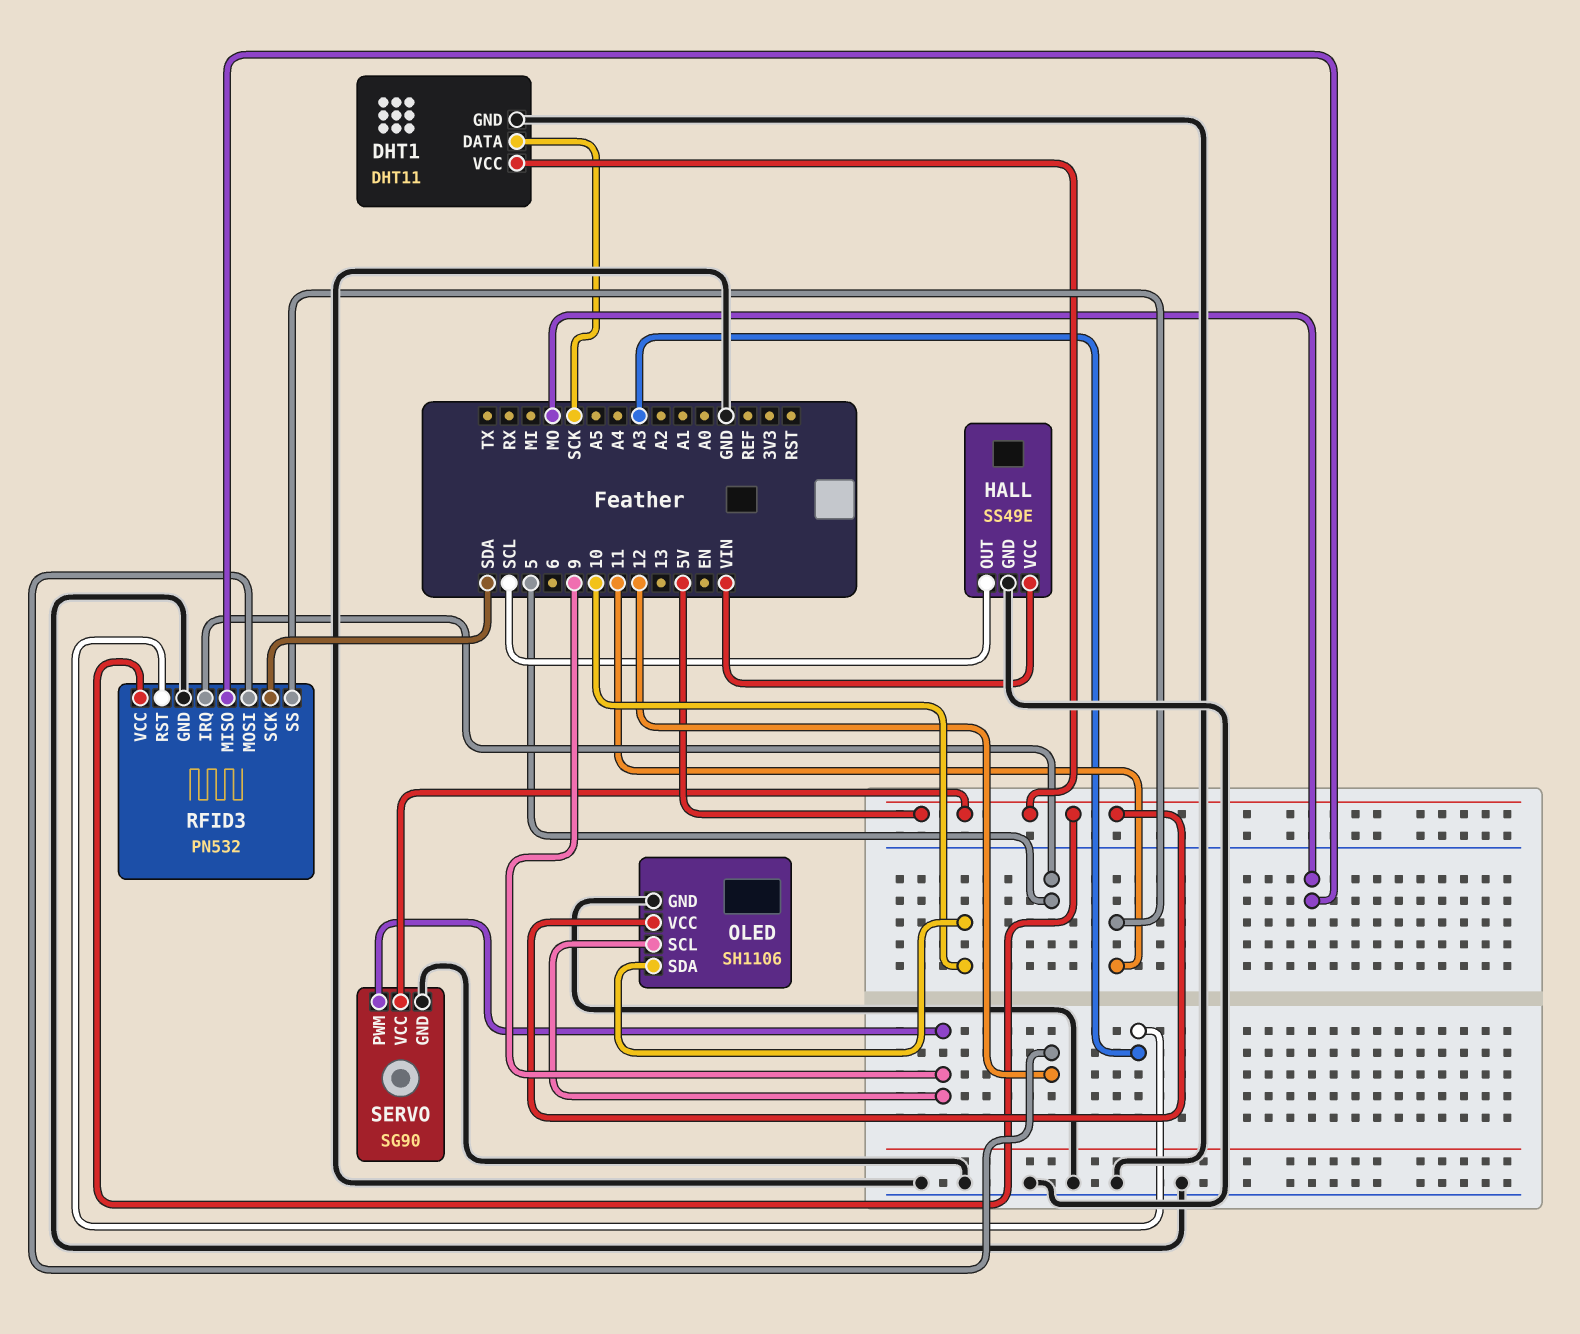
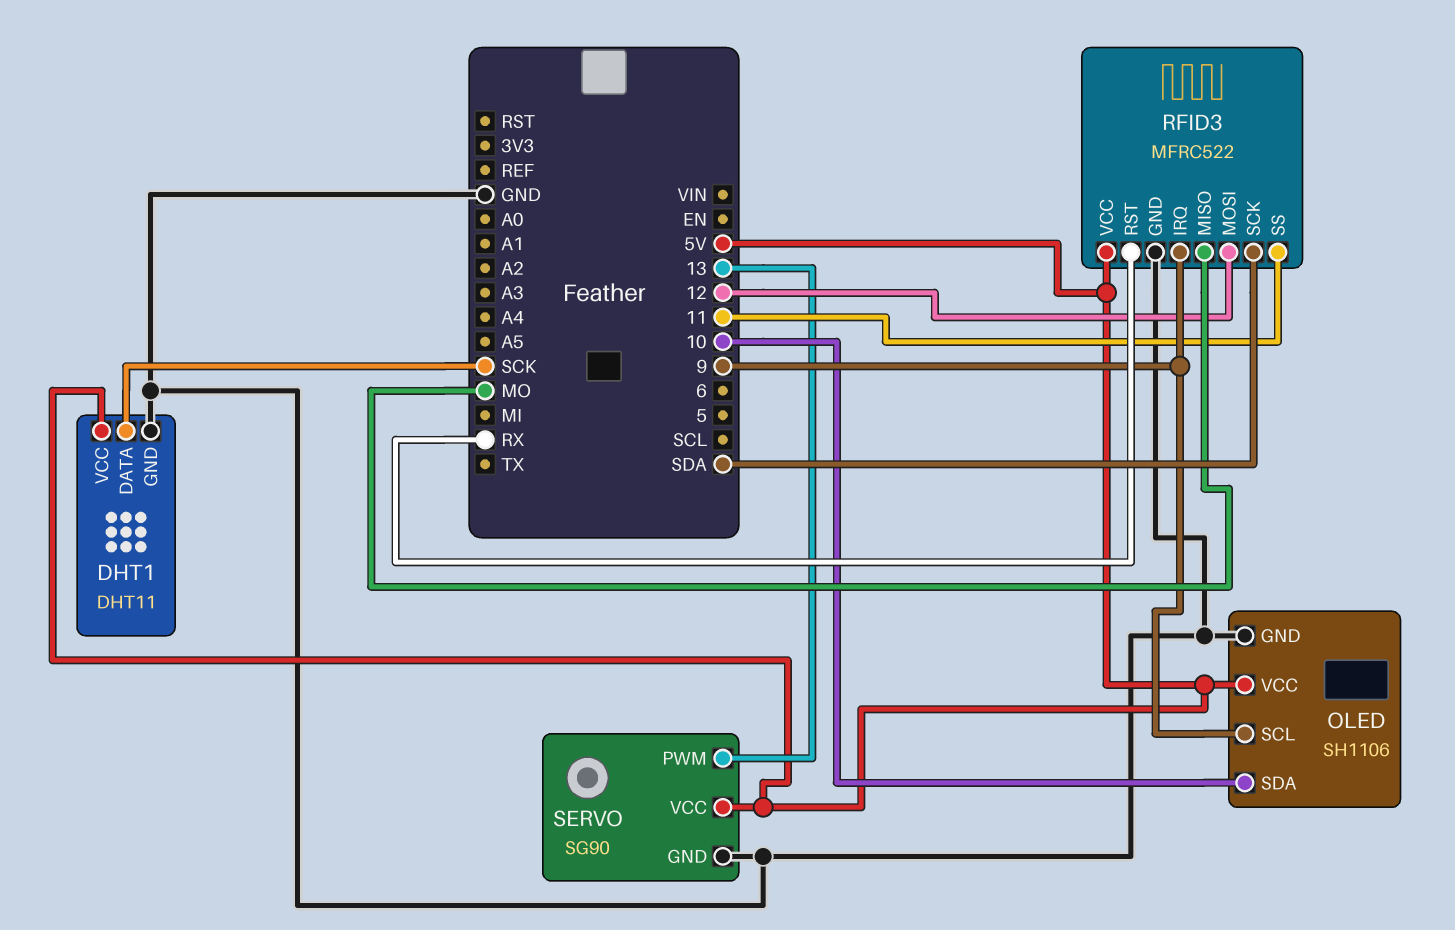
HALL: SS49E -> none
HALL pin GND: GND -> none
HALL pin OUT: SCL -> none
HALL pin VCC: VIN -> none
RFID3: PN532 -> MFRC522
RFID3 pin IRQ: 5 -> 9
RFID3 pin RST: A3 -> RX
SERVO pin PWM: 9 -> 13

